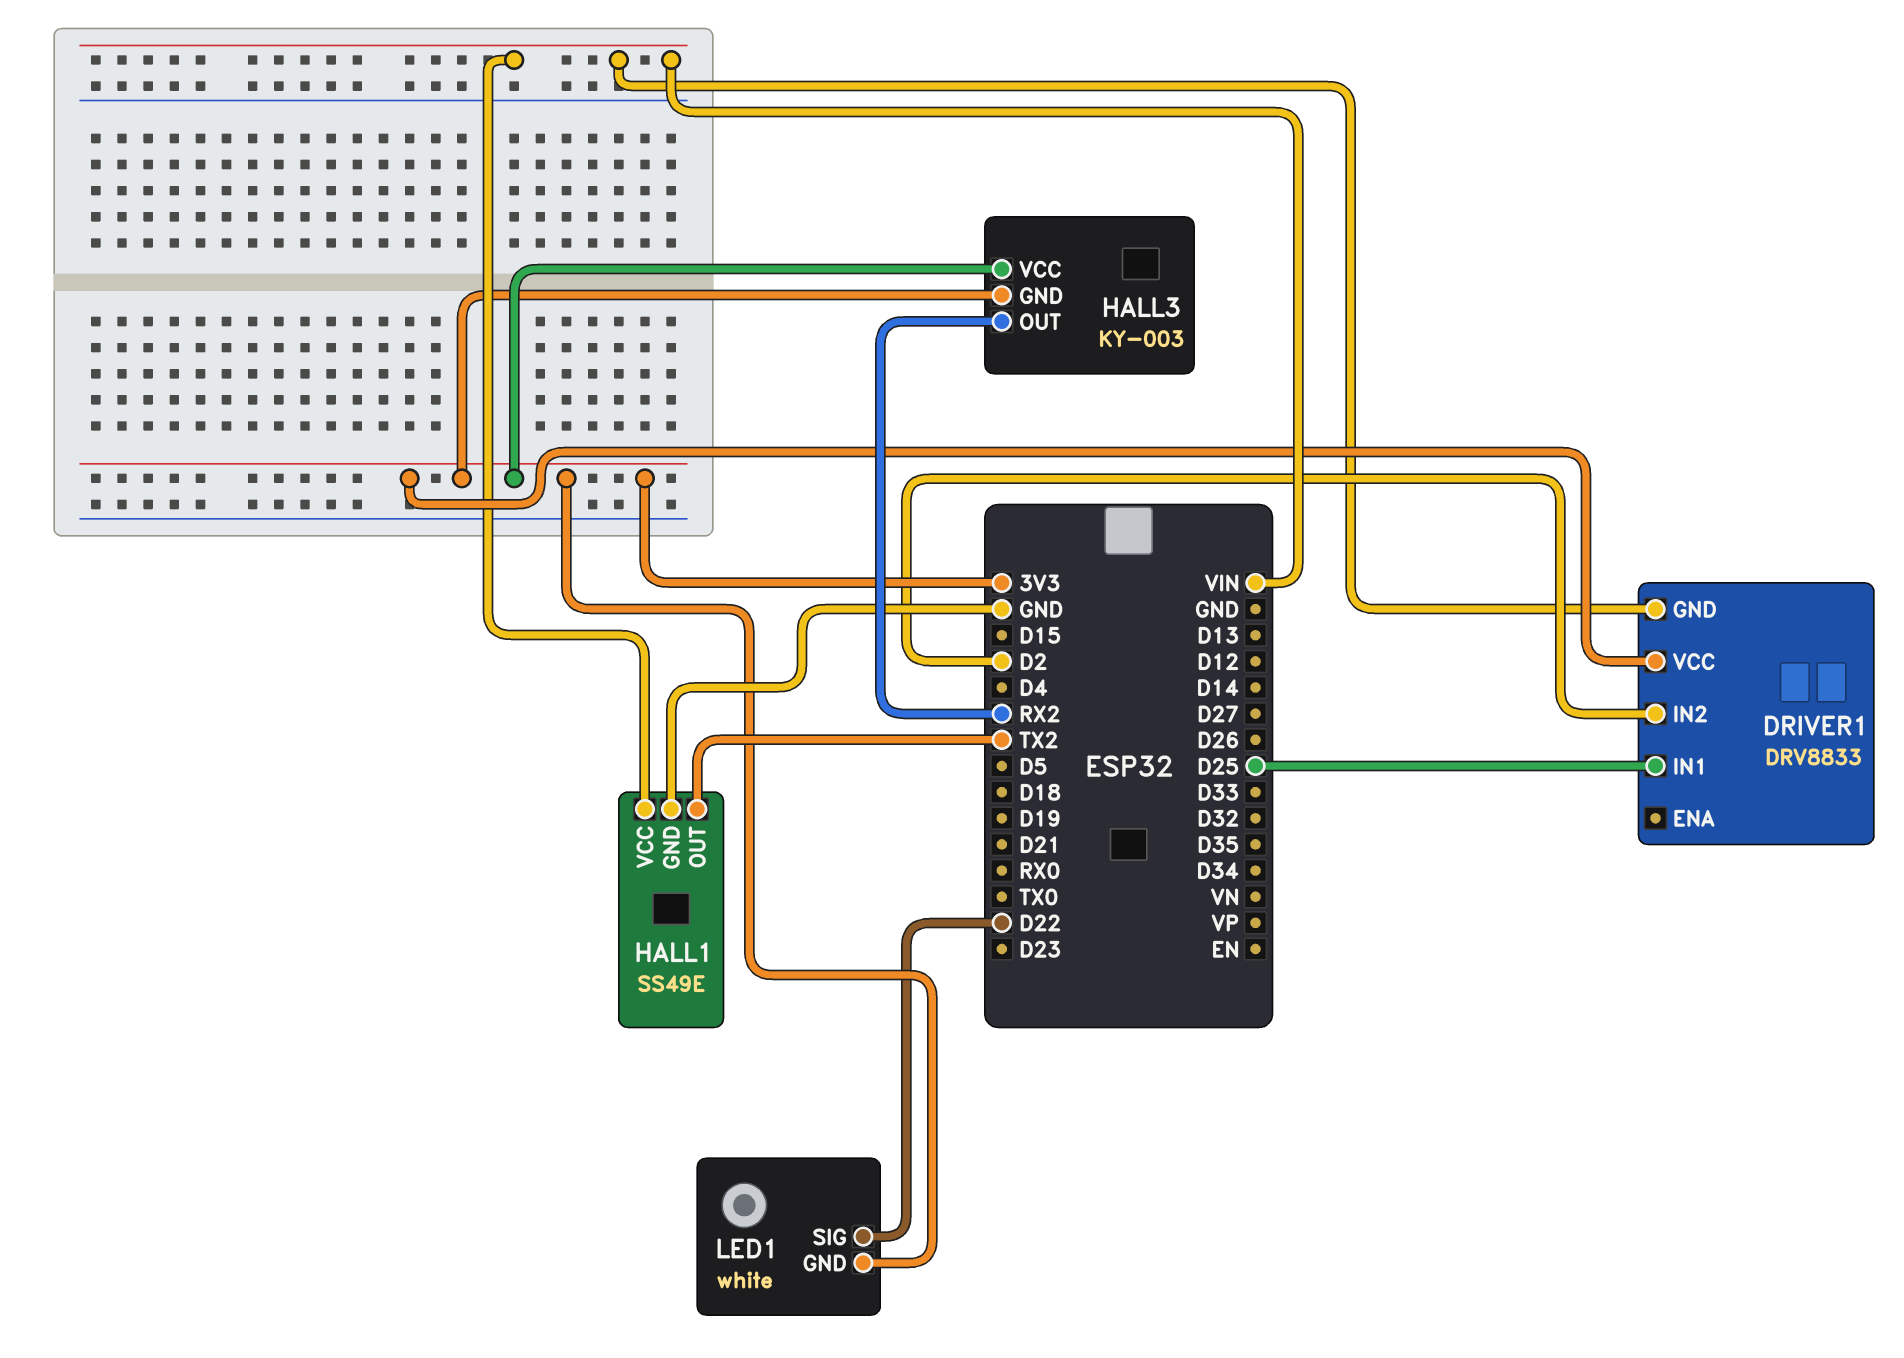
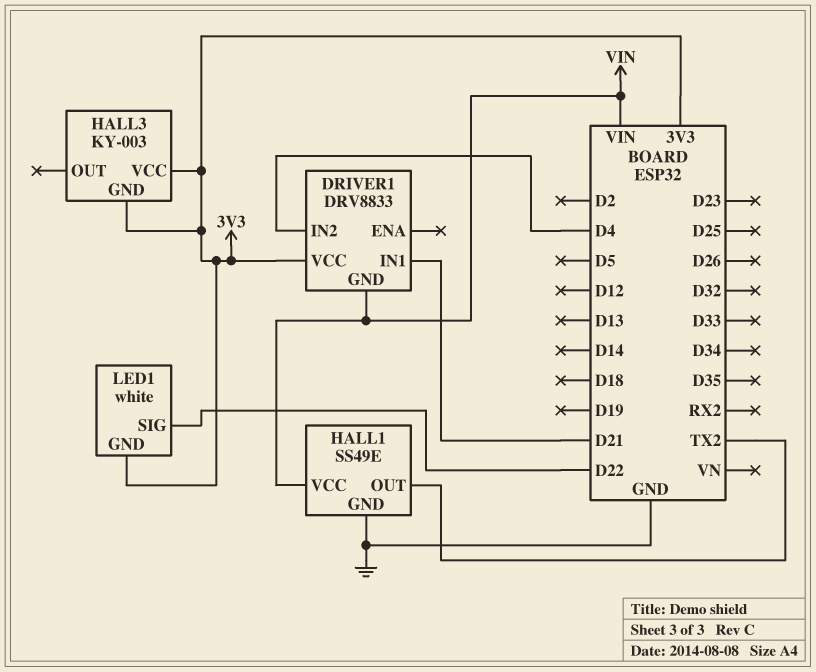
DRIVER1 pin IN1: D25 -> D21
DRIVER1 pin IN2: D2 -> D4
HALL3 pin OUT: RX2 -> none

